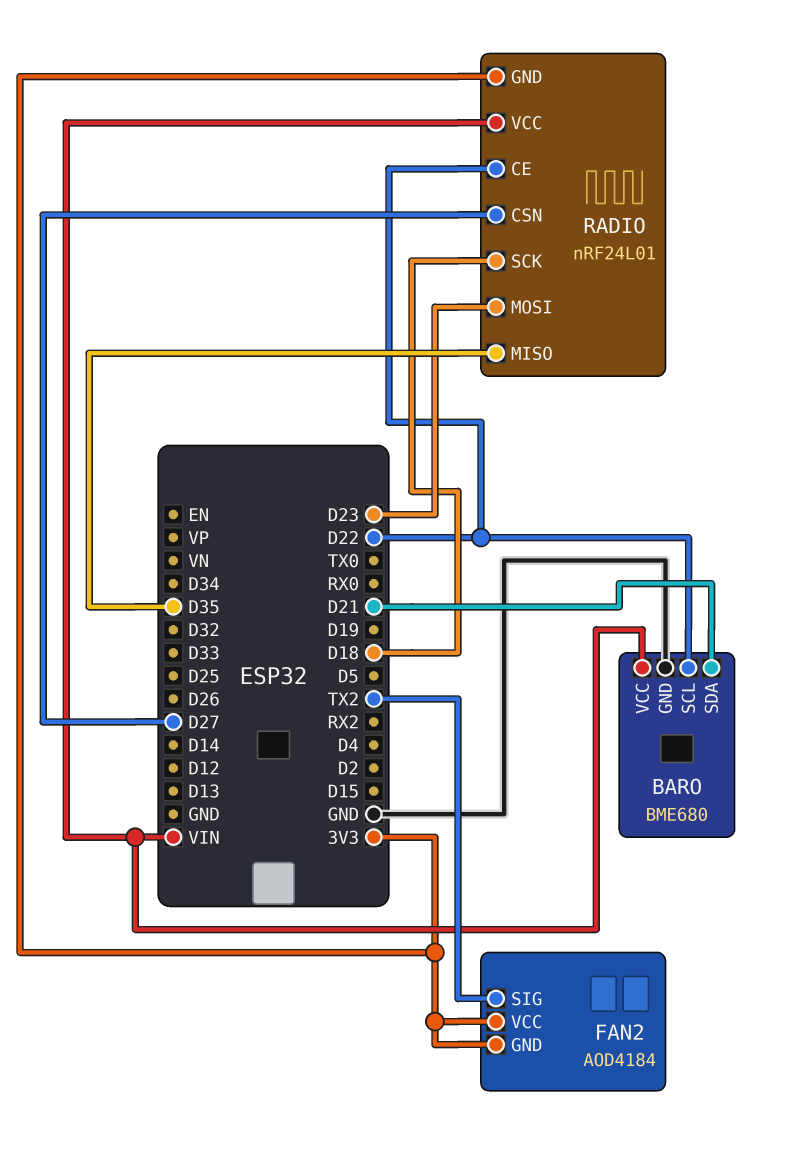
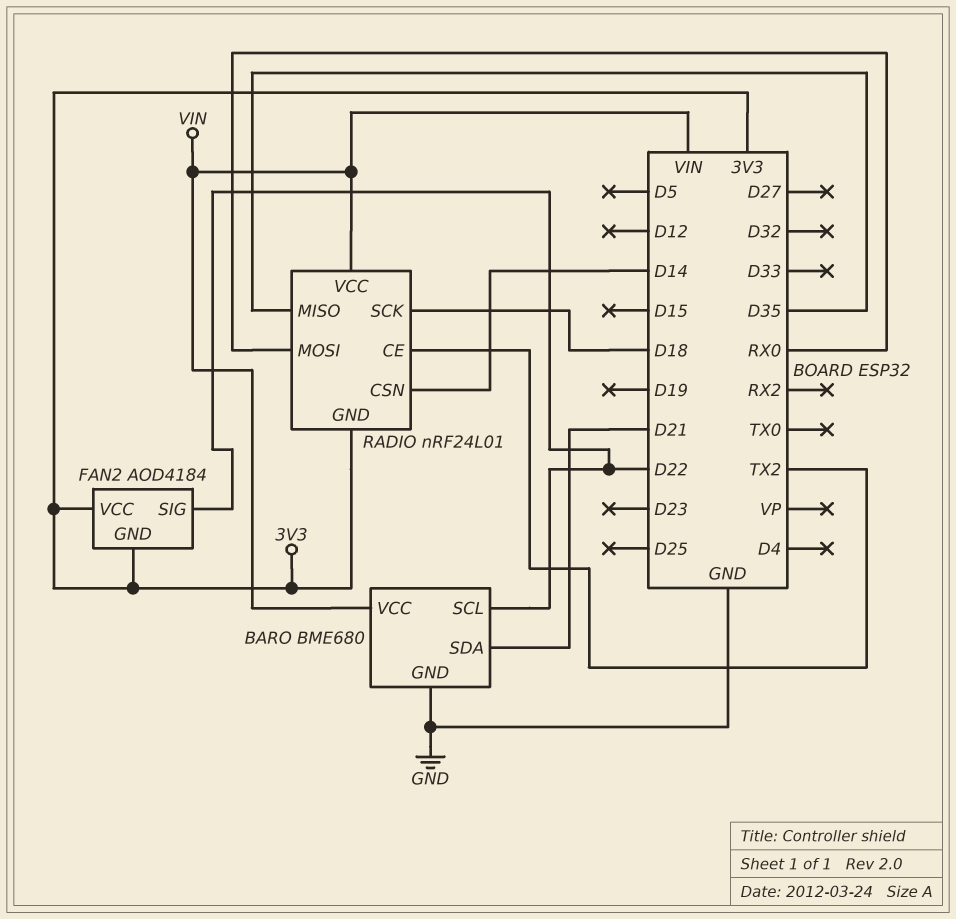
FAN2 pin SIG: TX2 -> D22
RADIO pin CE: D22 -> TX2
RADIO pin CSN: D27 -> D14
RADIO pin MOSI: D23 -> RX0

